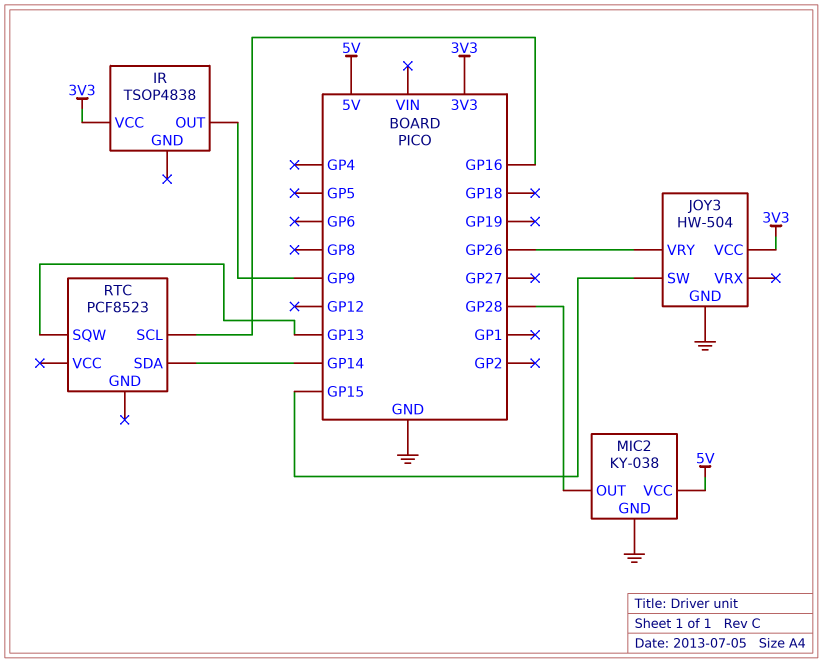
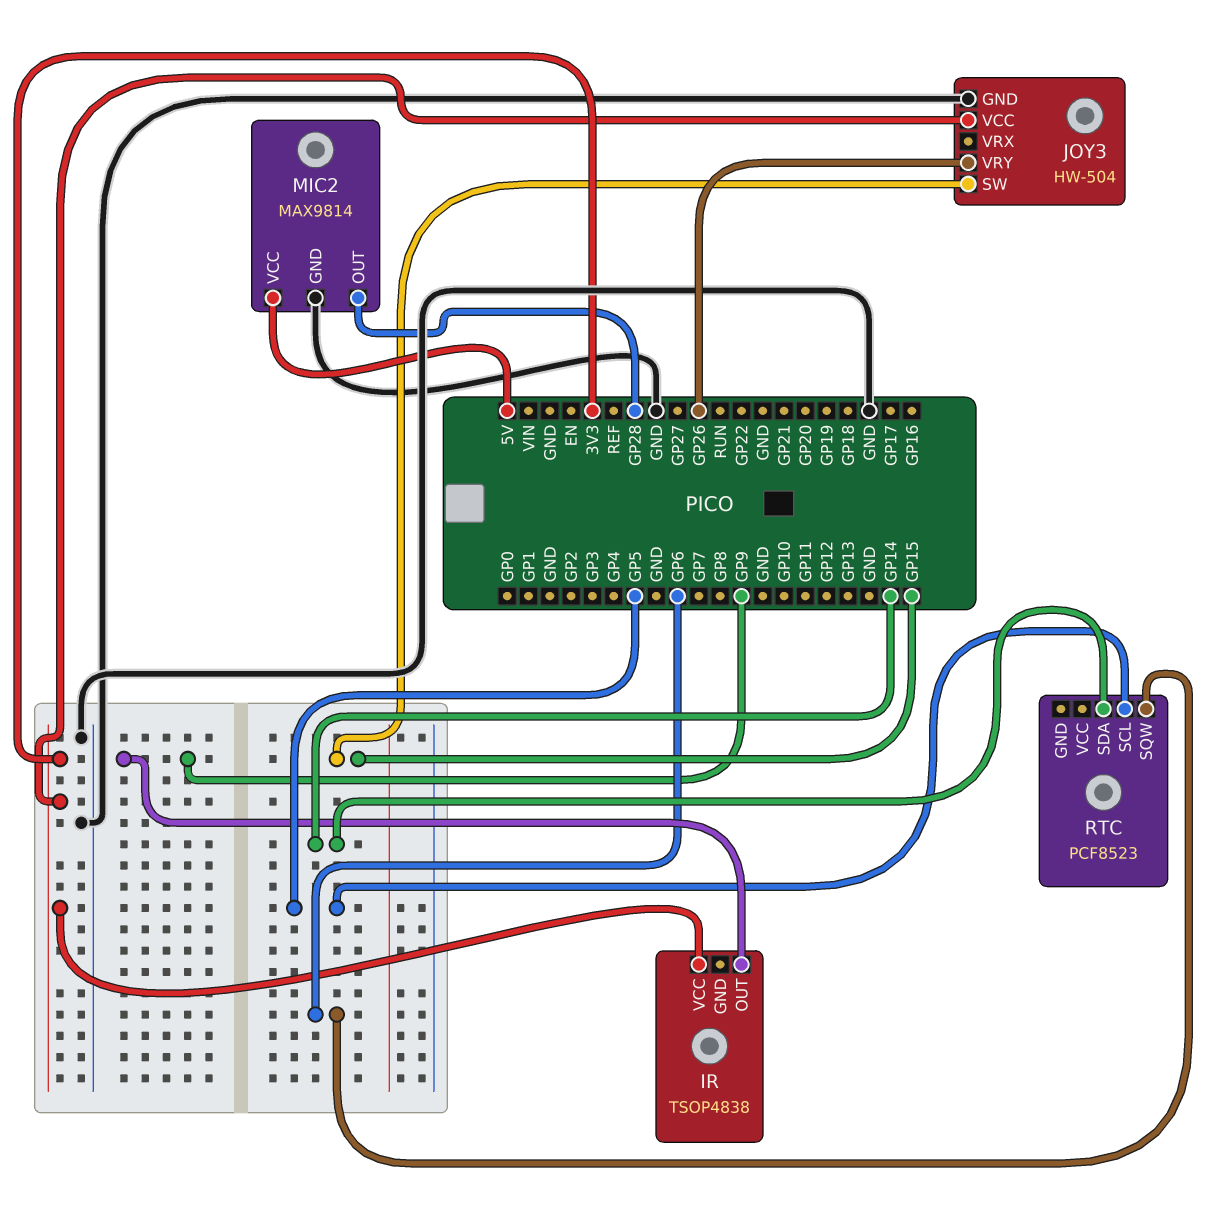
MIC2: KY-038 -> MAX9814
RTC pin SCL: GP16 -> GP5
RTC pin SQW: GP13 -> GP6

